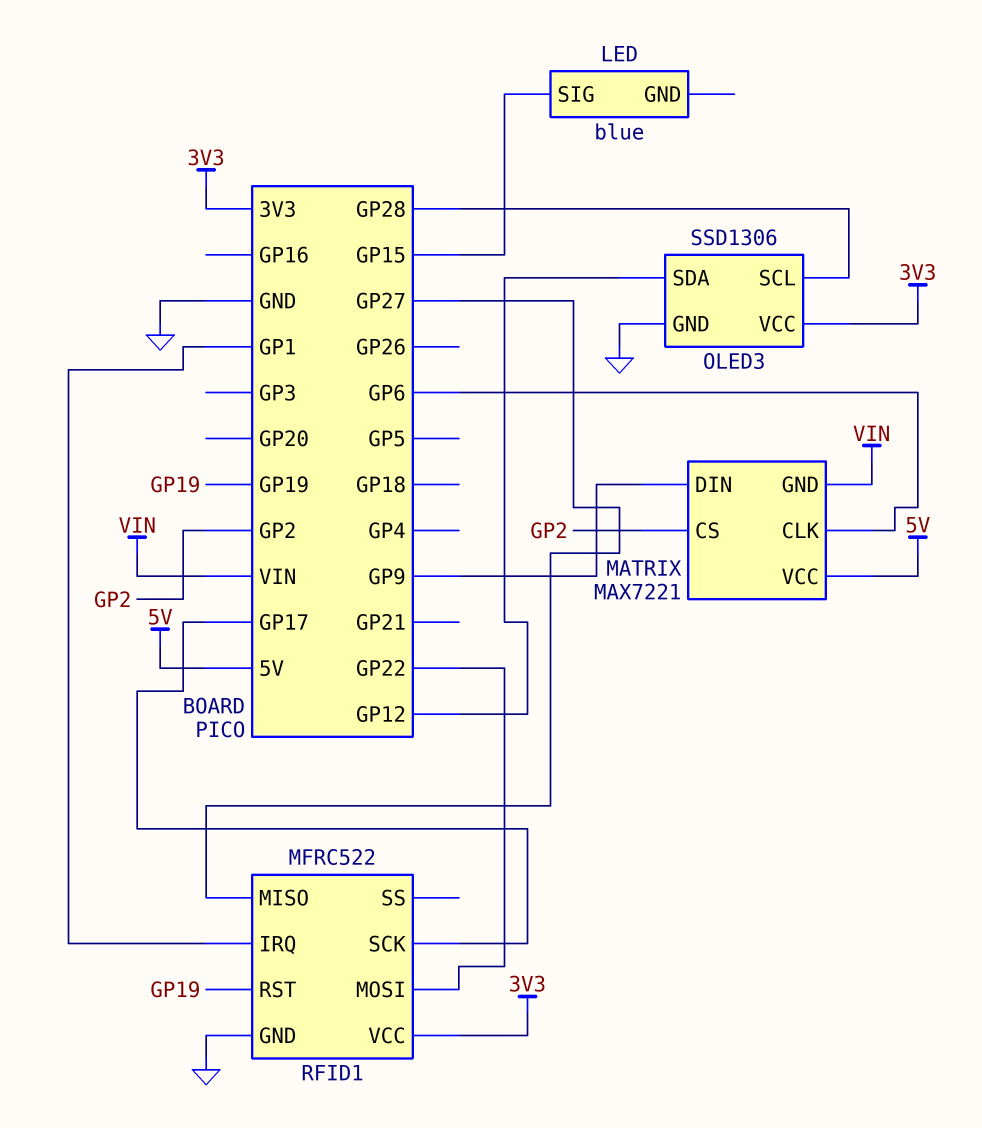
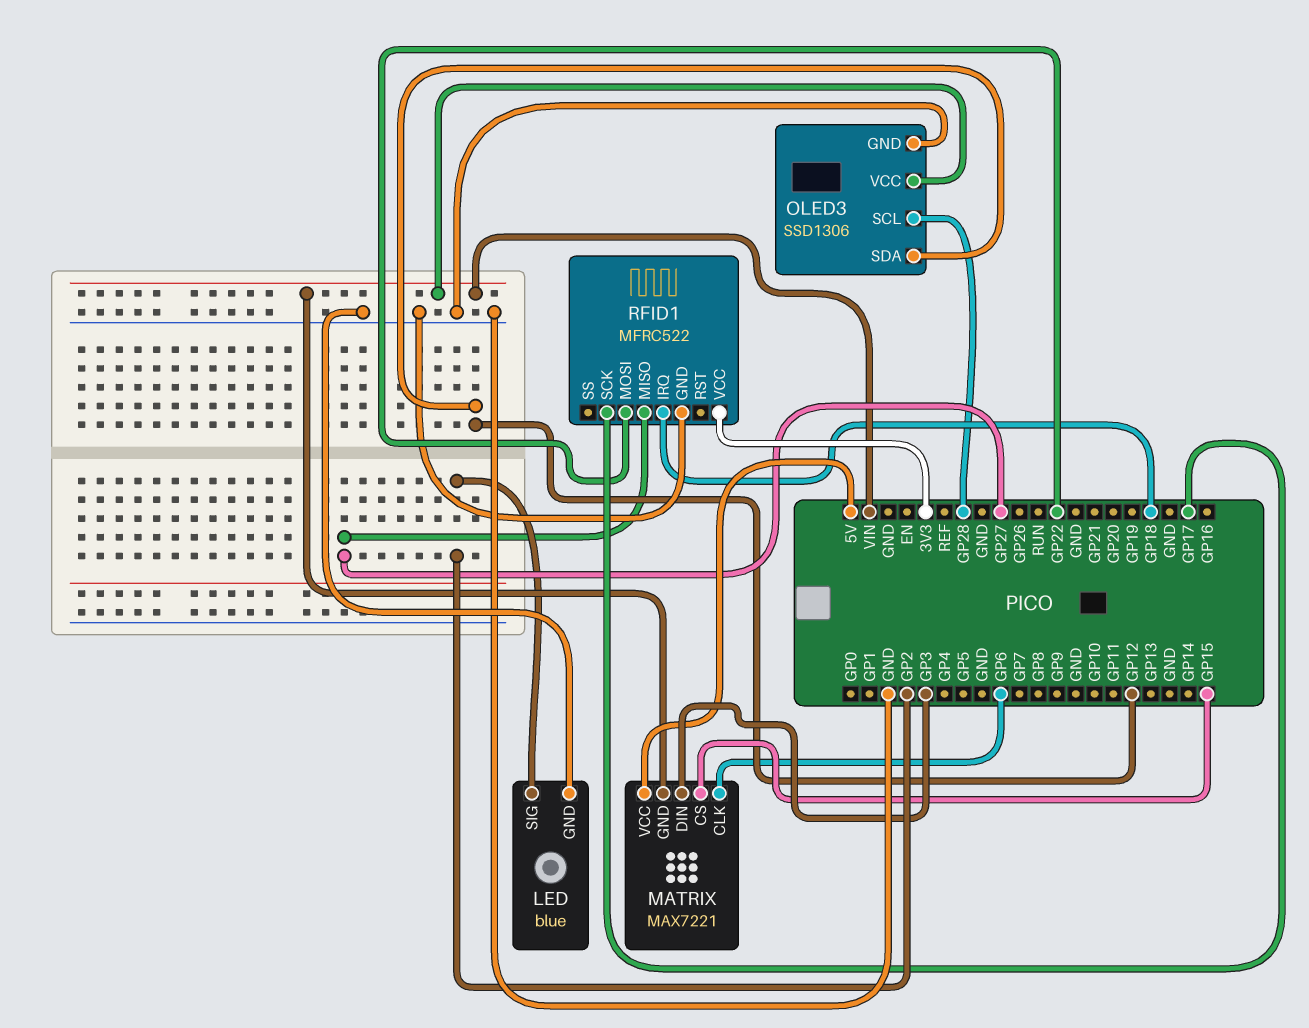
LED pin GND: none -> GND
LED pin SIG: GP15 -> GP2
MATRIX pin CS: GP2 -> GP15
MATRIX pin DIN: GP9 -> GP3
OLED3 pin VCC: 3V3 -> VIN
RFID1 pin IRQ: GP1 -> GP18
RFID1 pin RST: GP19 -> none

